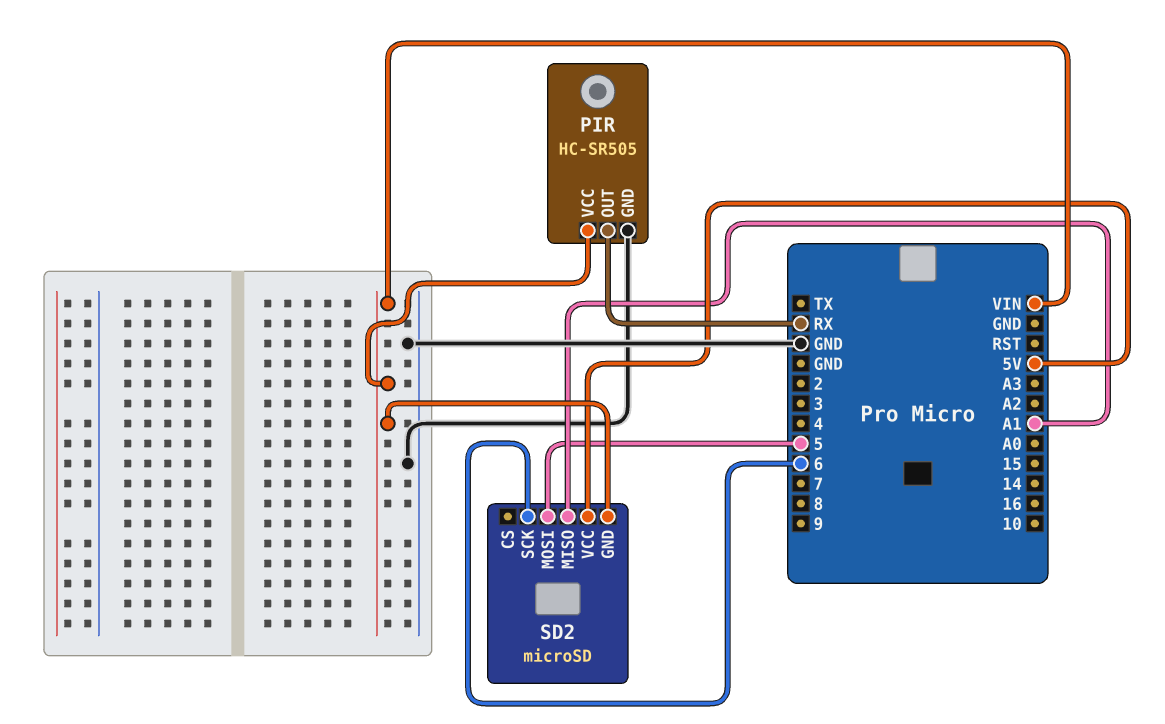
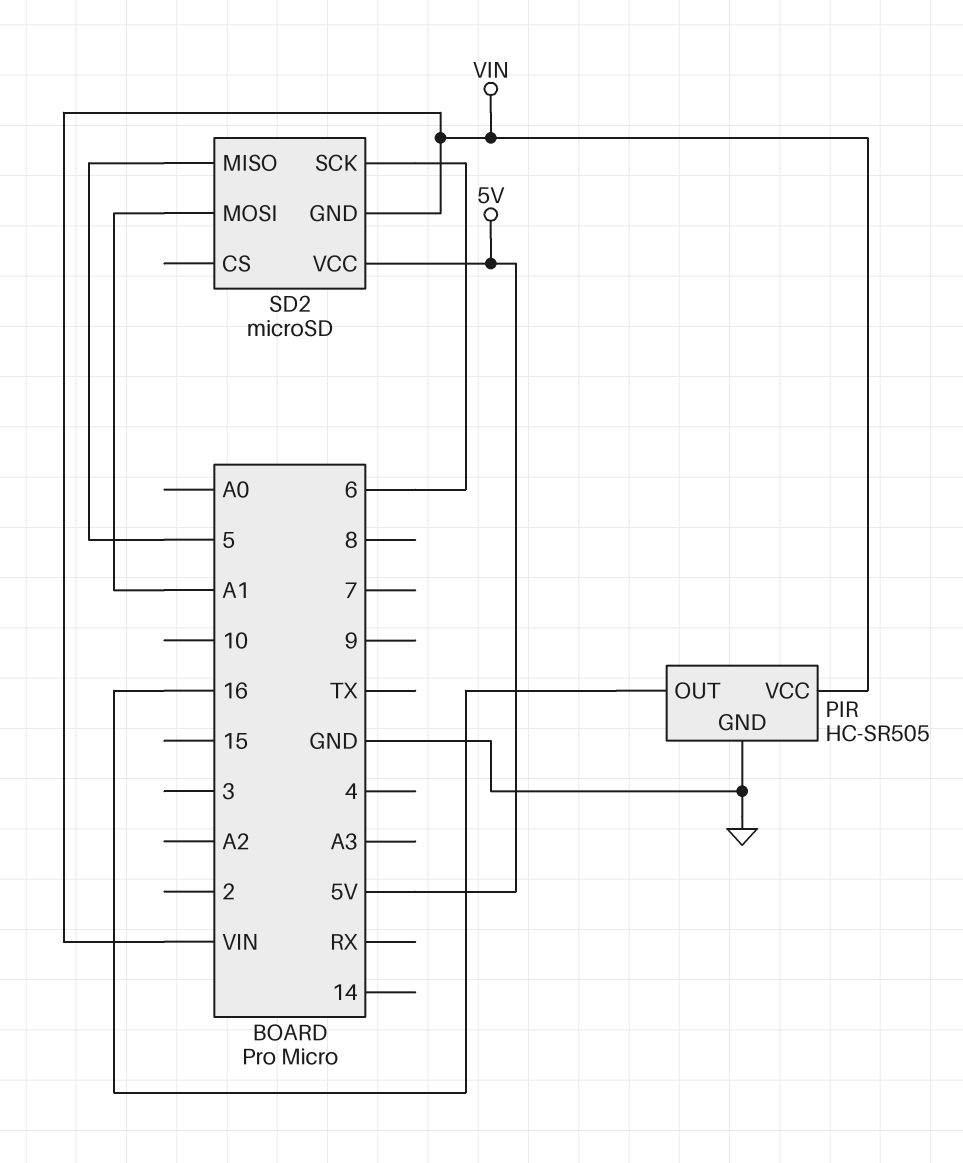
PIR pin OUT: RX -> 16
SD2 pin MISO: A1 -> 5
SD2 pin MOSI: 5 -> A1

